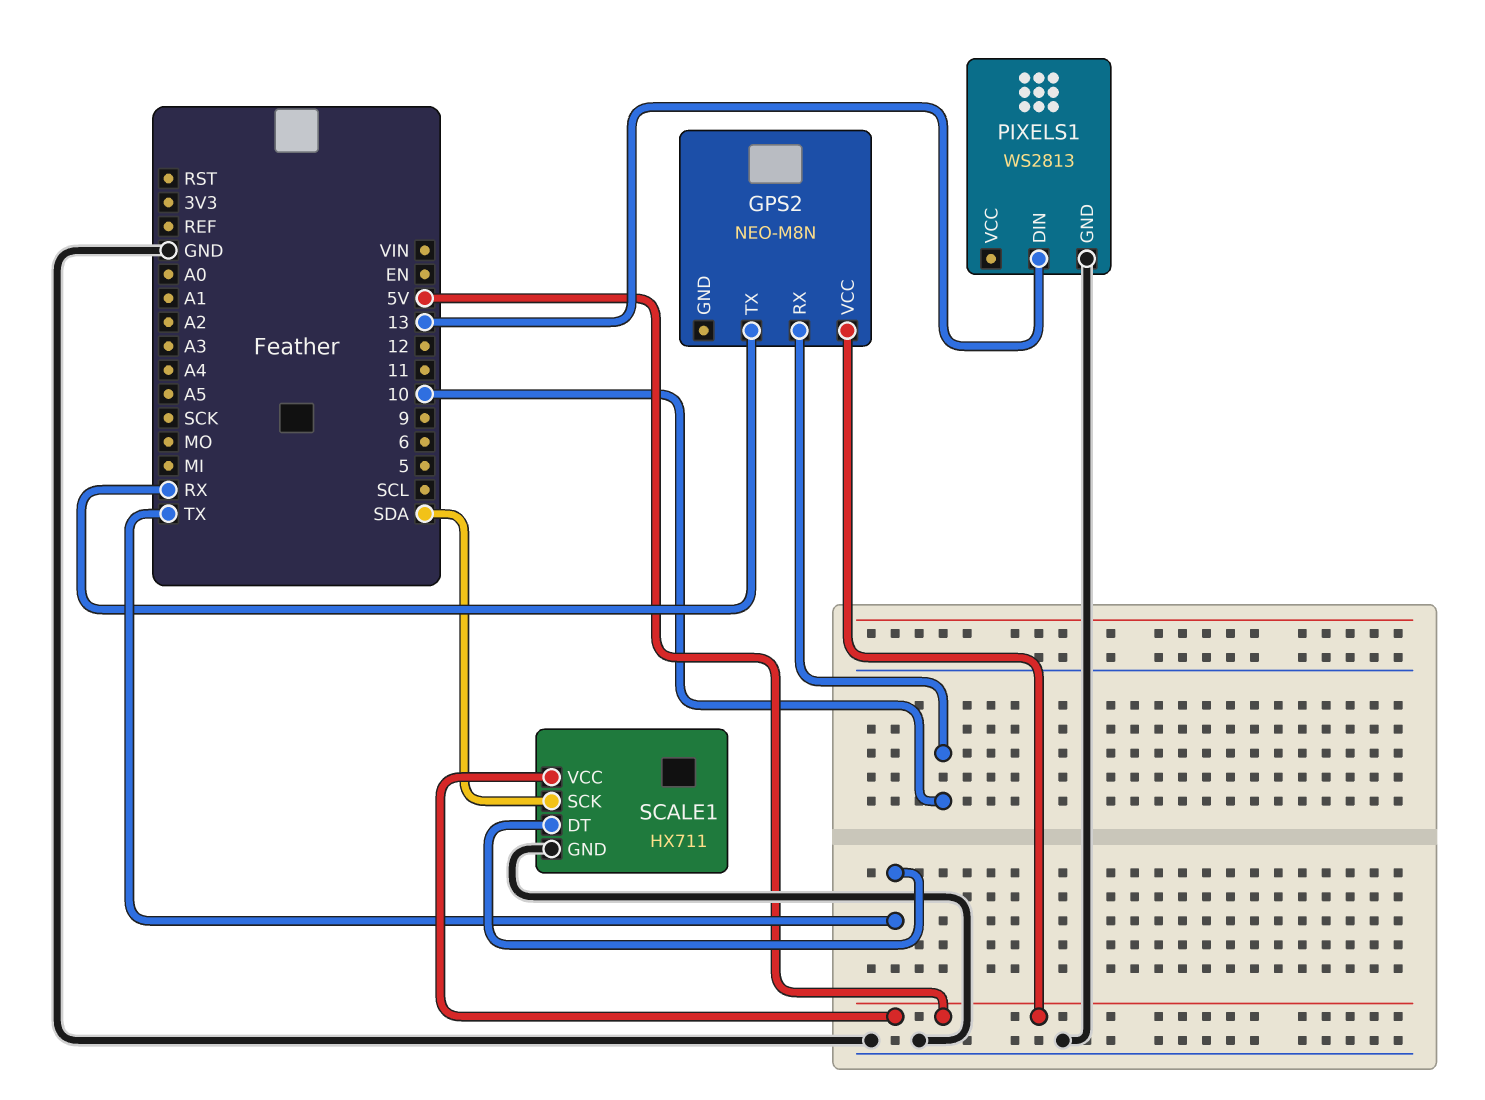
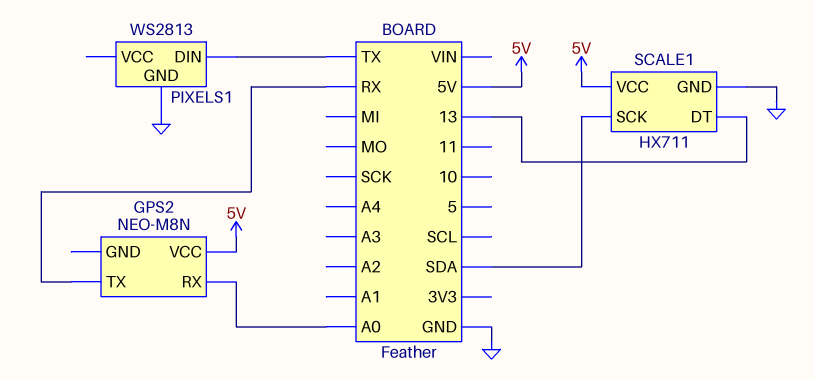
GPS2 pin RX: 10 -> A0
PIXELS1 pin DIN: 13 -> TX
SCALE1 pin DT: TX -> 13

